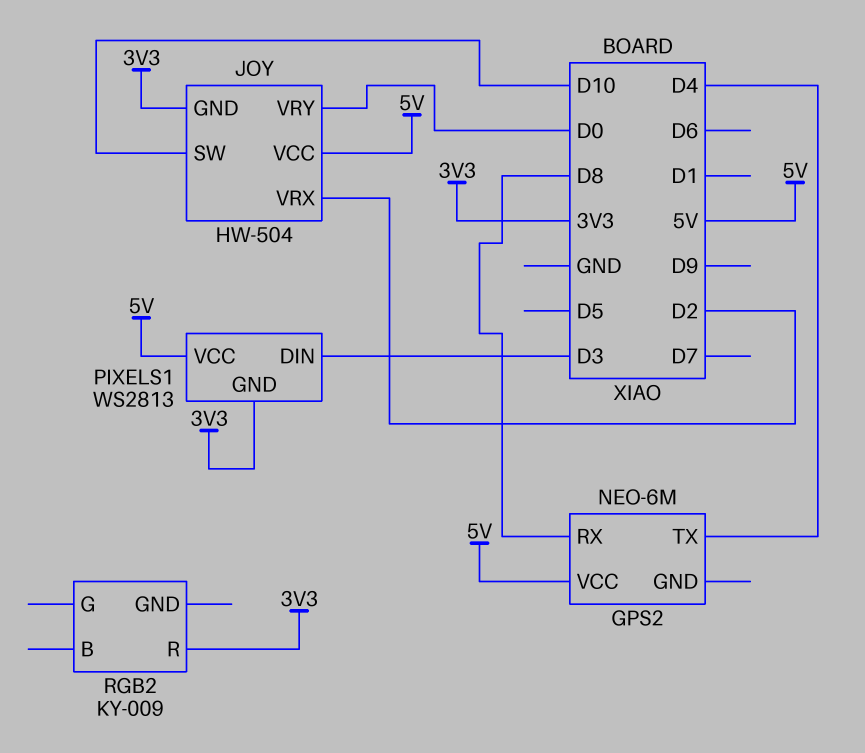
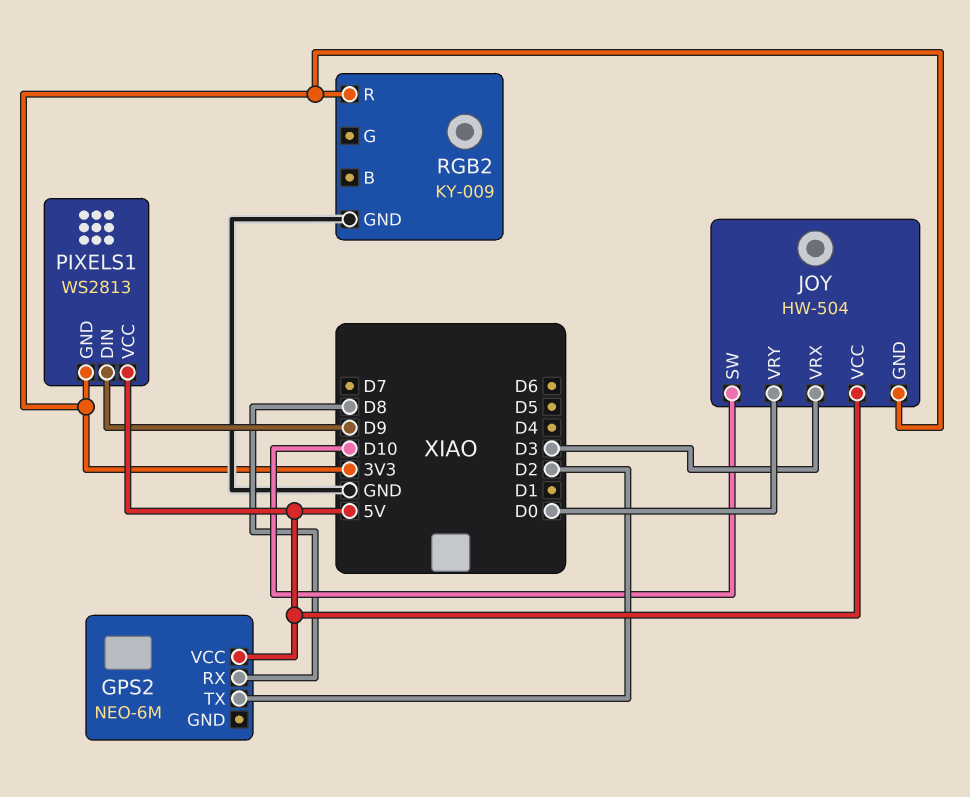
GPS2 pin TX: D4 -> D2
JOY pin VRX: D2 -> D3
PIXELS1 pin DIN: D3 -> D9
RGB2 pin GND: none -> GND

